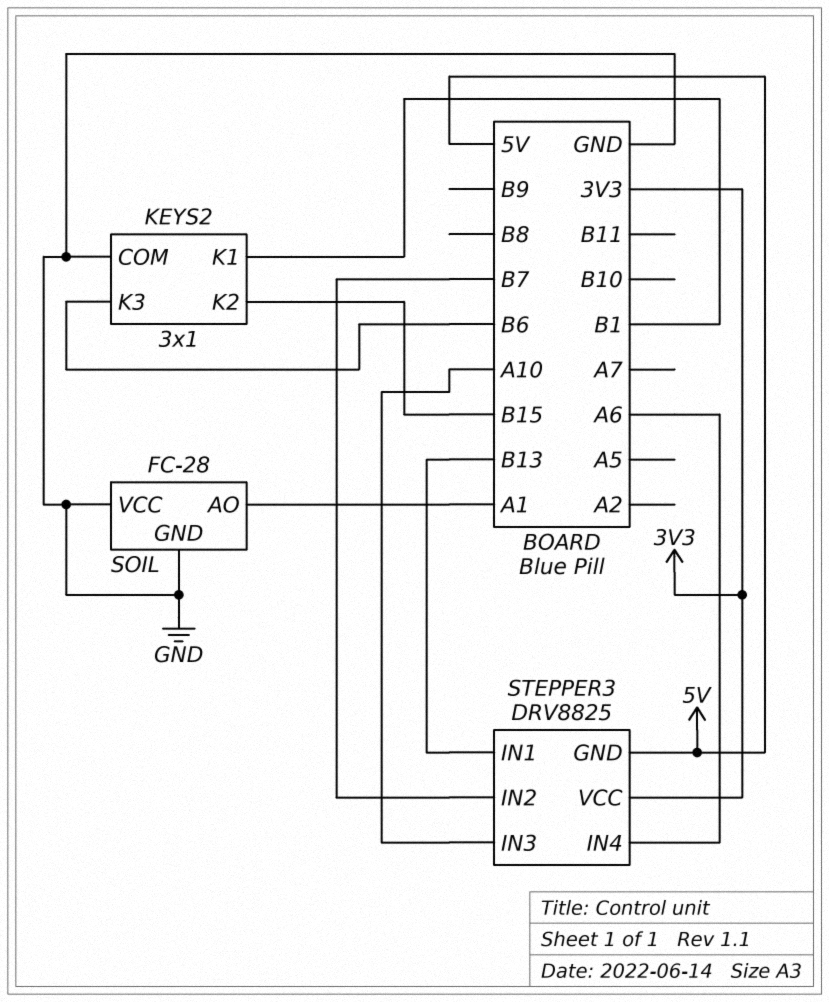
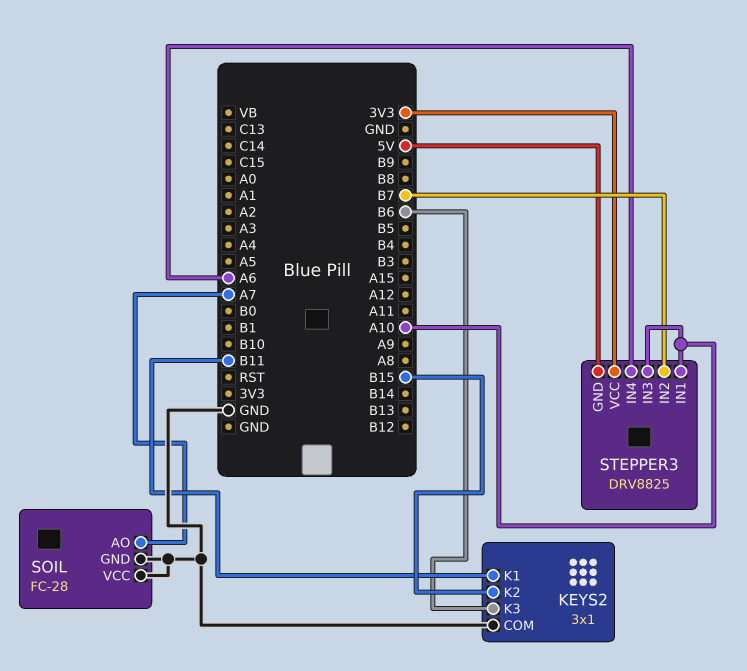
KEYS2 pin K1: B1 -> B11
SOIL pin AO: A1 -> A7
STEPPER3 pin IN1: B13 -> A10

